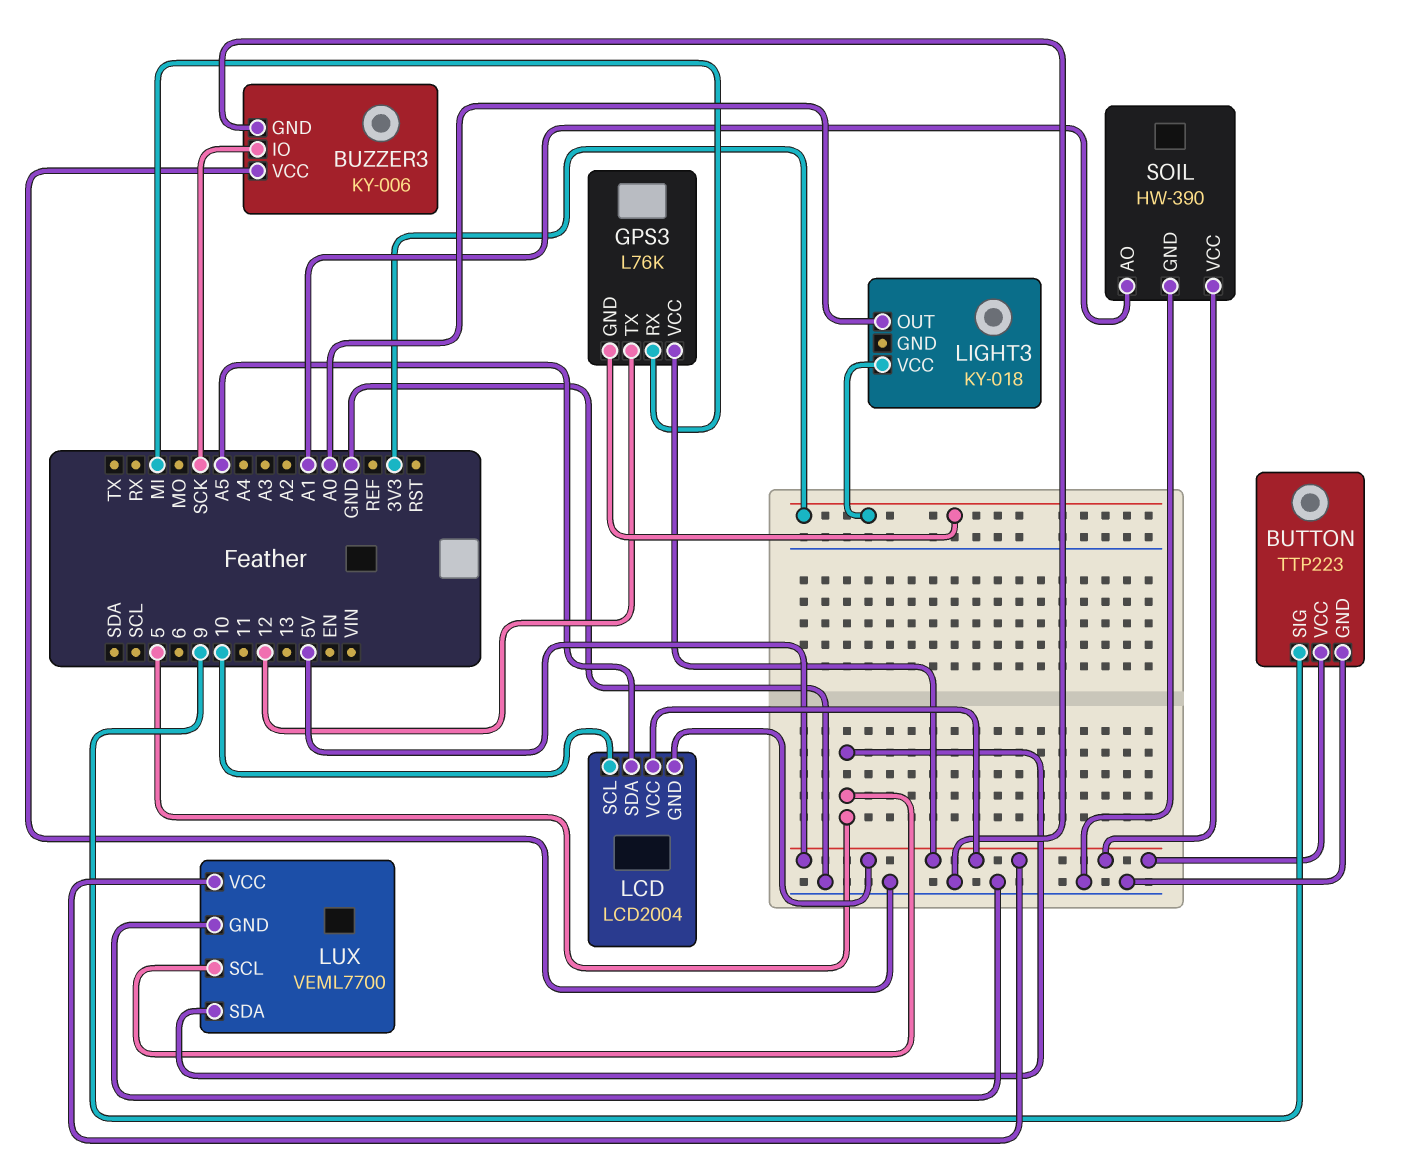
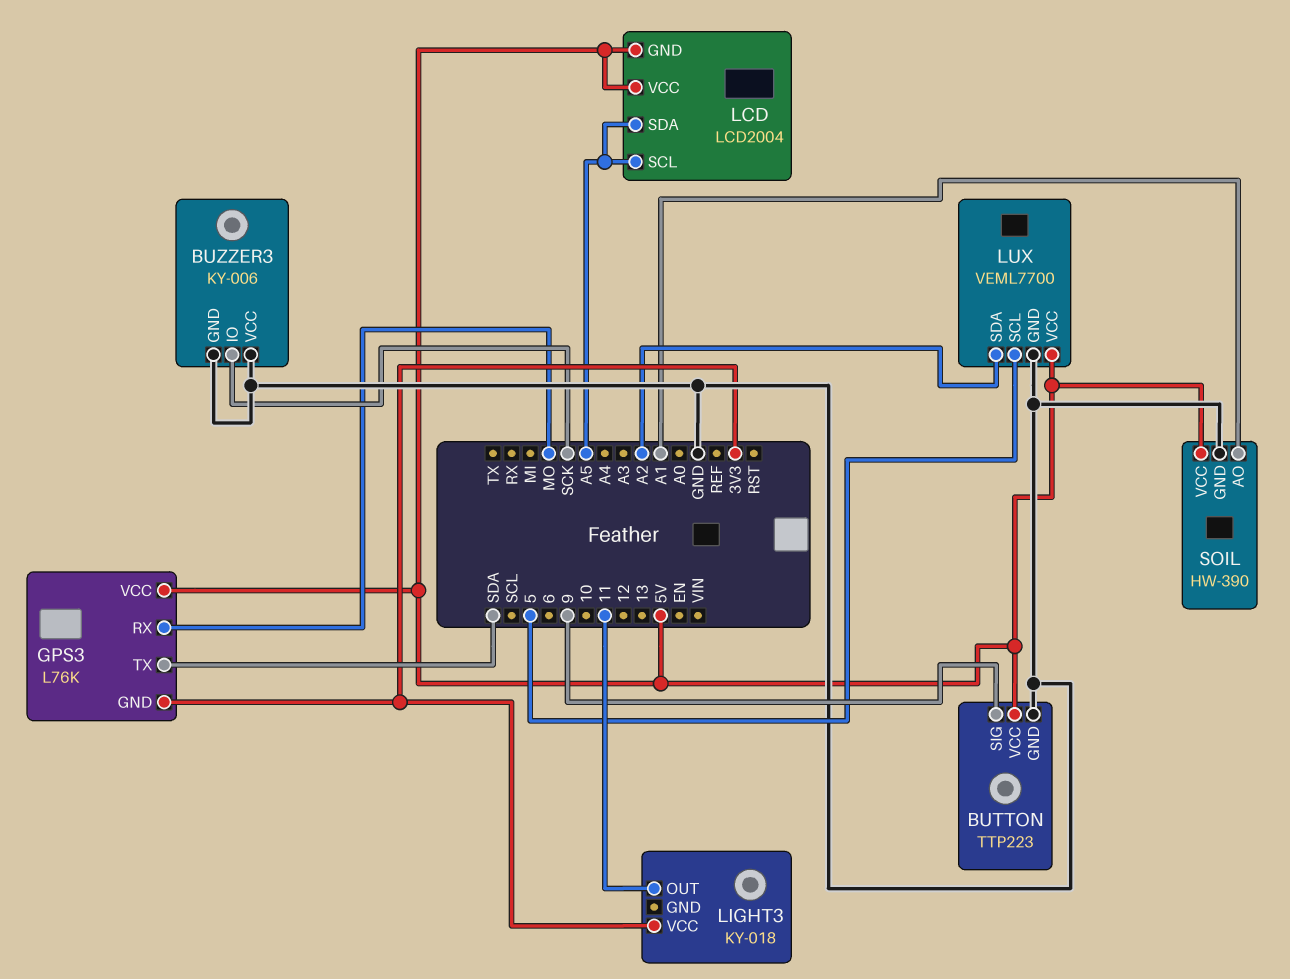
GPS3 pin RX: MI -> MO
GPS3 pin TX: 12 -> SDA
LCD pin SCL: 10 -> A5
LIGHT3 pin OUT: A0 -> 11
LUX pin SDA: 5 -> A2

